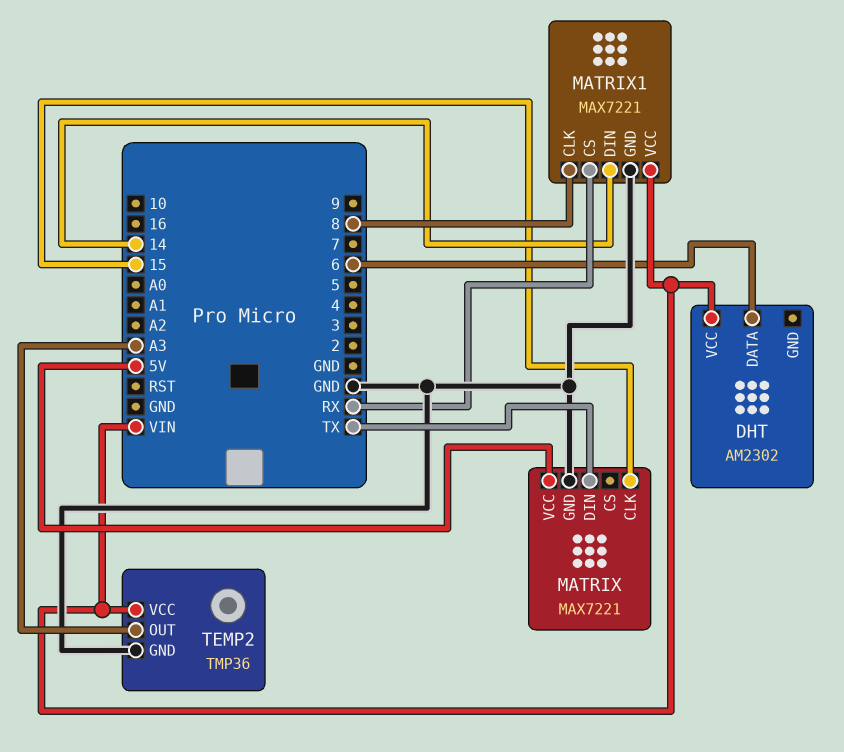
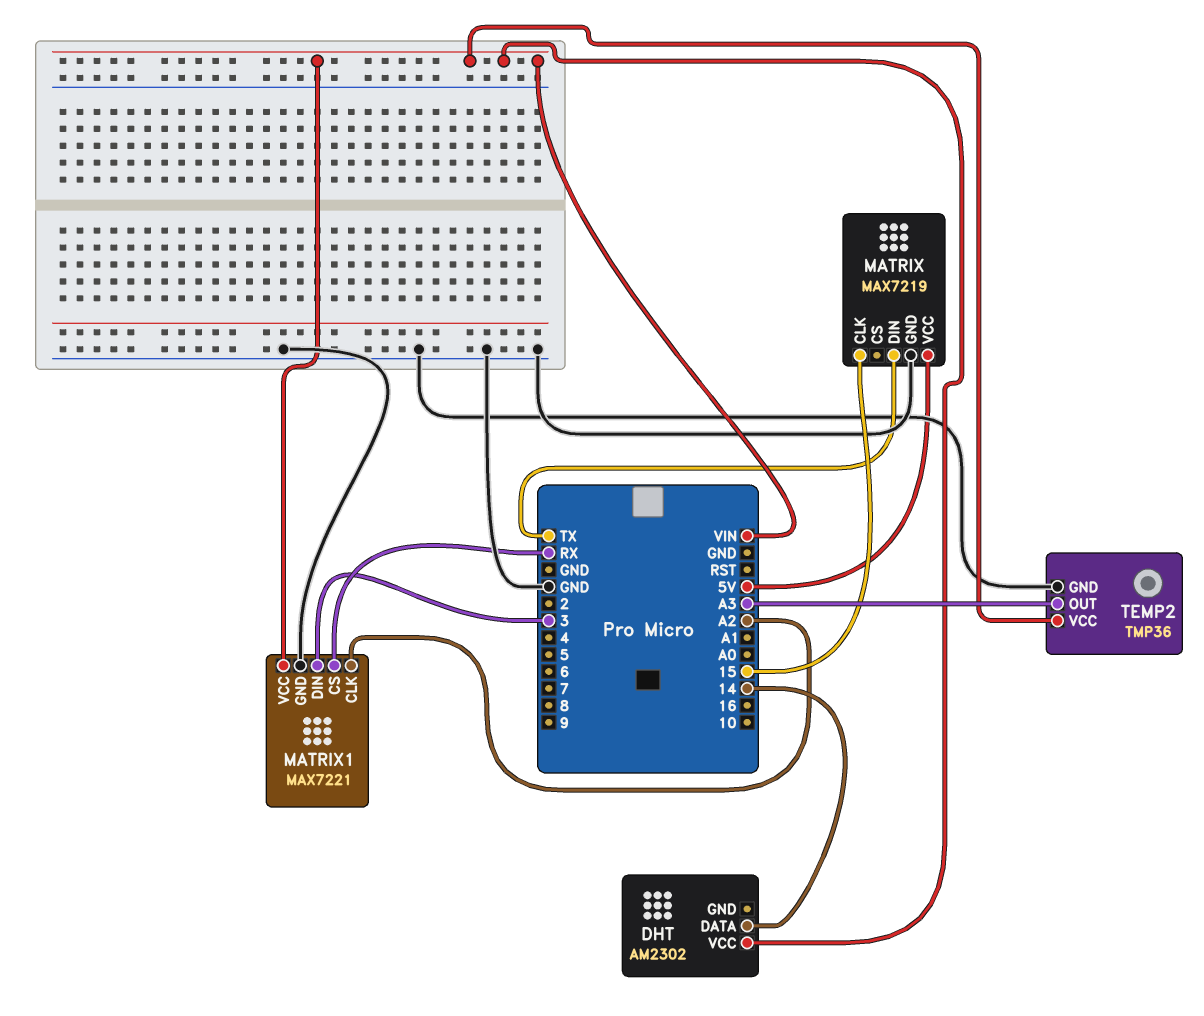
DHT pin DATA: 6 -> 14
MATRIX: MAX7221 -> MAX7219
MATRIX1 pin CLK: 8 -> A2
MATRIX1 pin DIN: 14 -> 3

